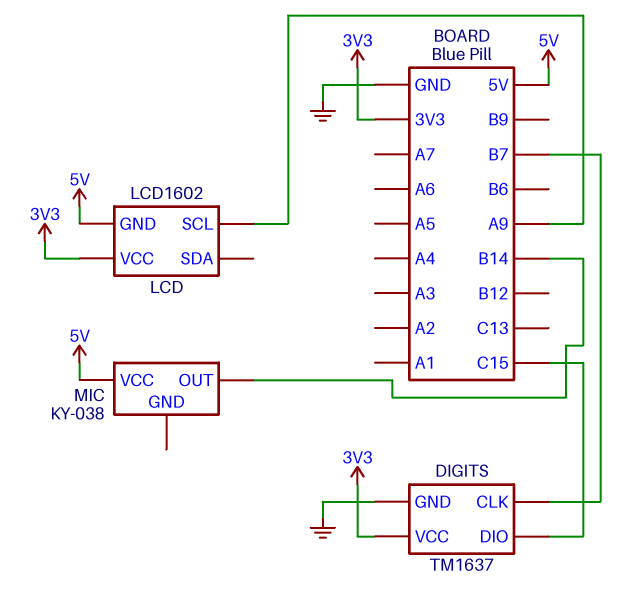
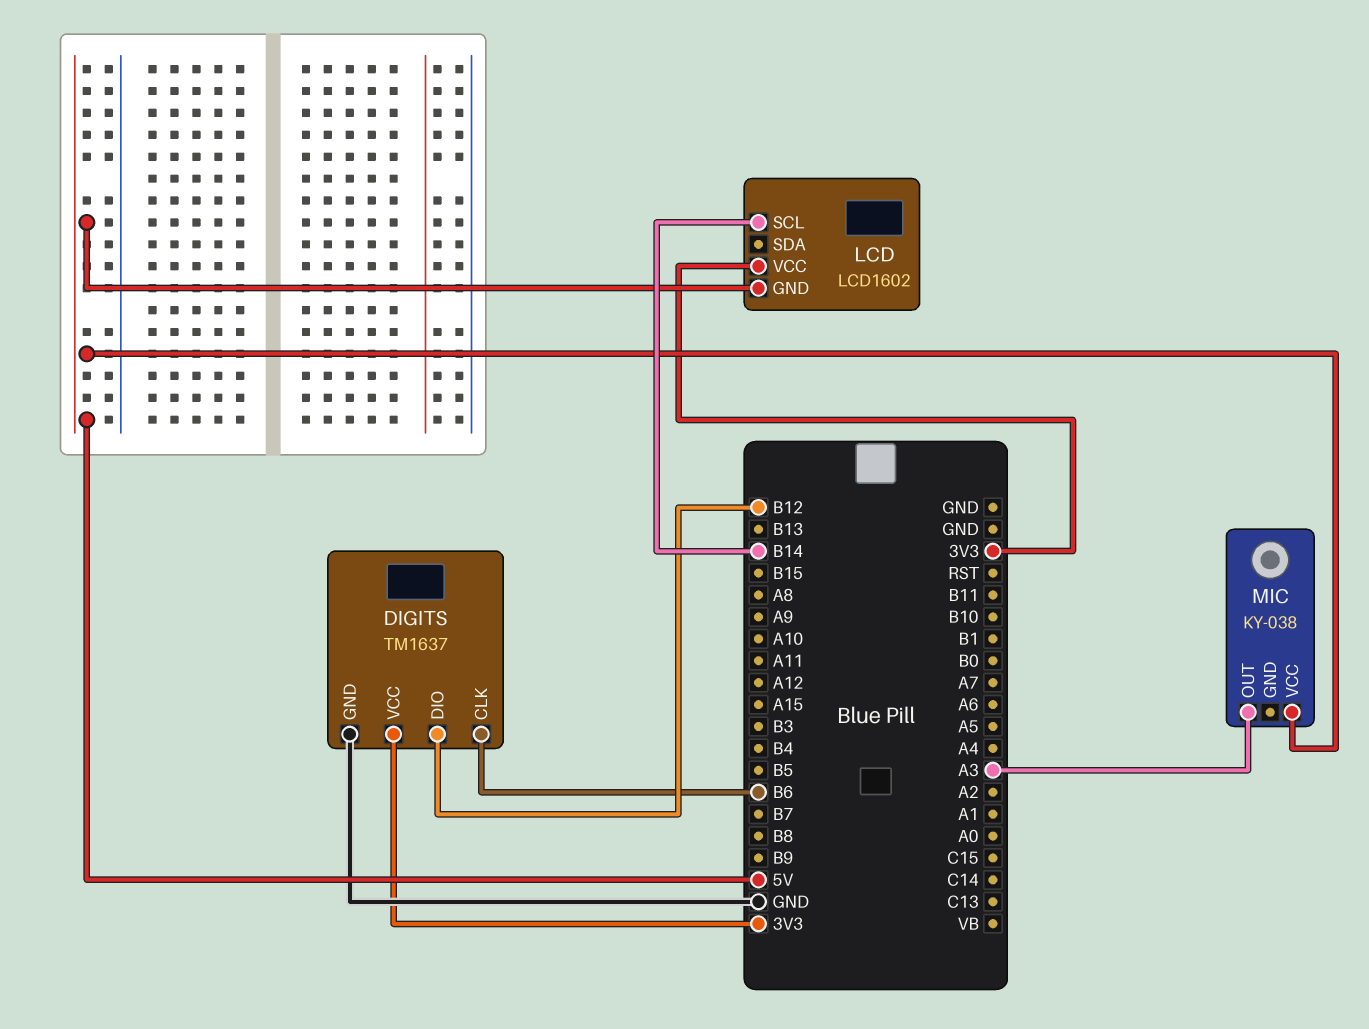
DIGITS pin CLK: B7 -> B6
DIGITS pin DIO: C15 -> B12
LCD pin SCL: A9 -> B14
MIC pin OUT: B14 -> A3

